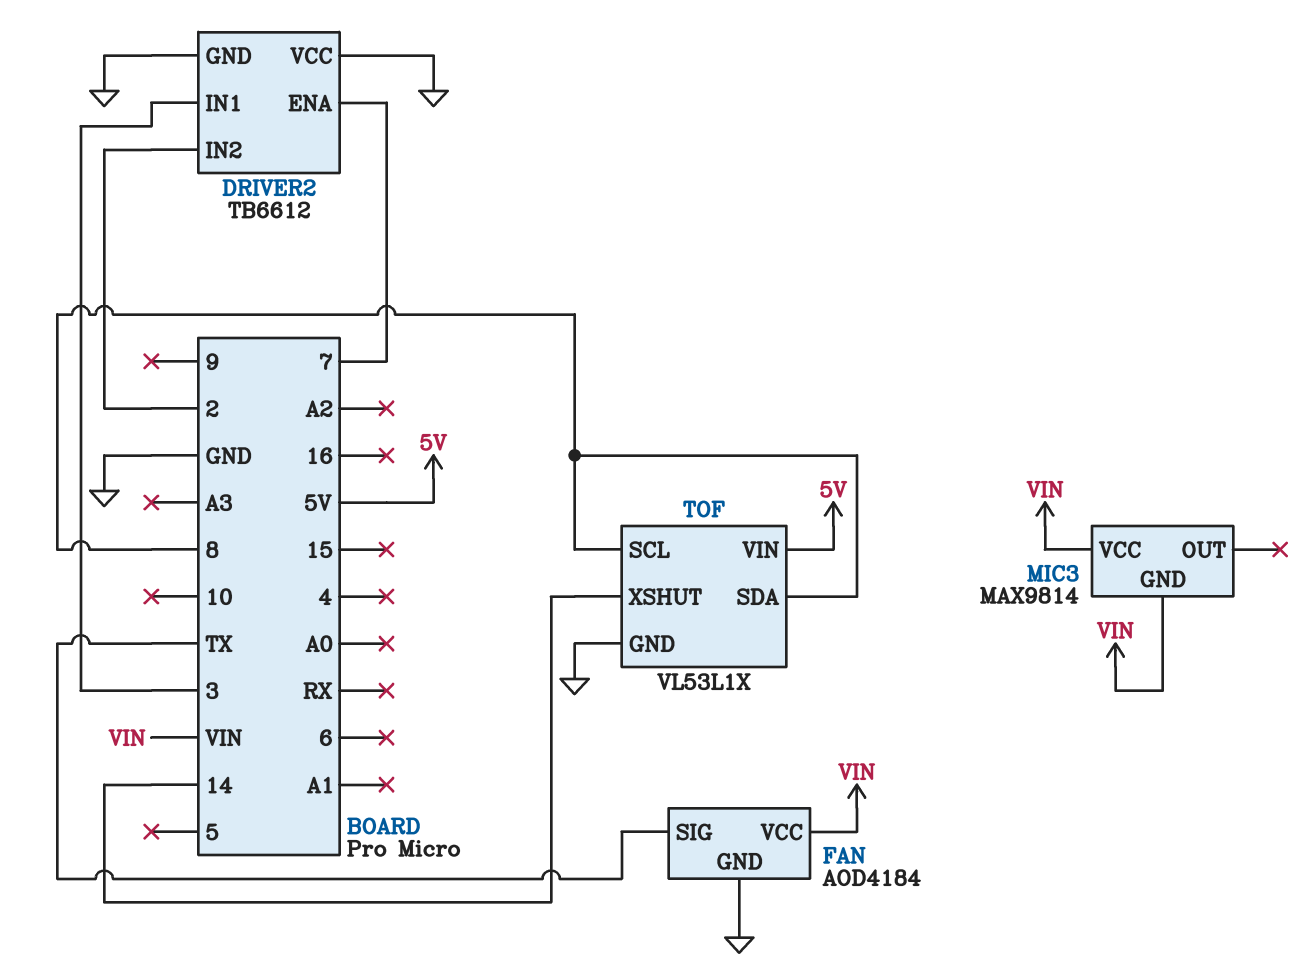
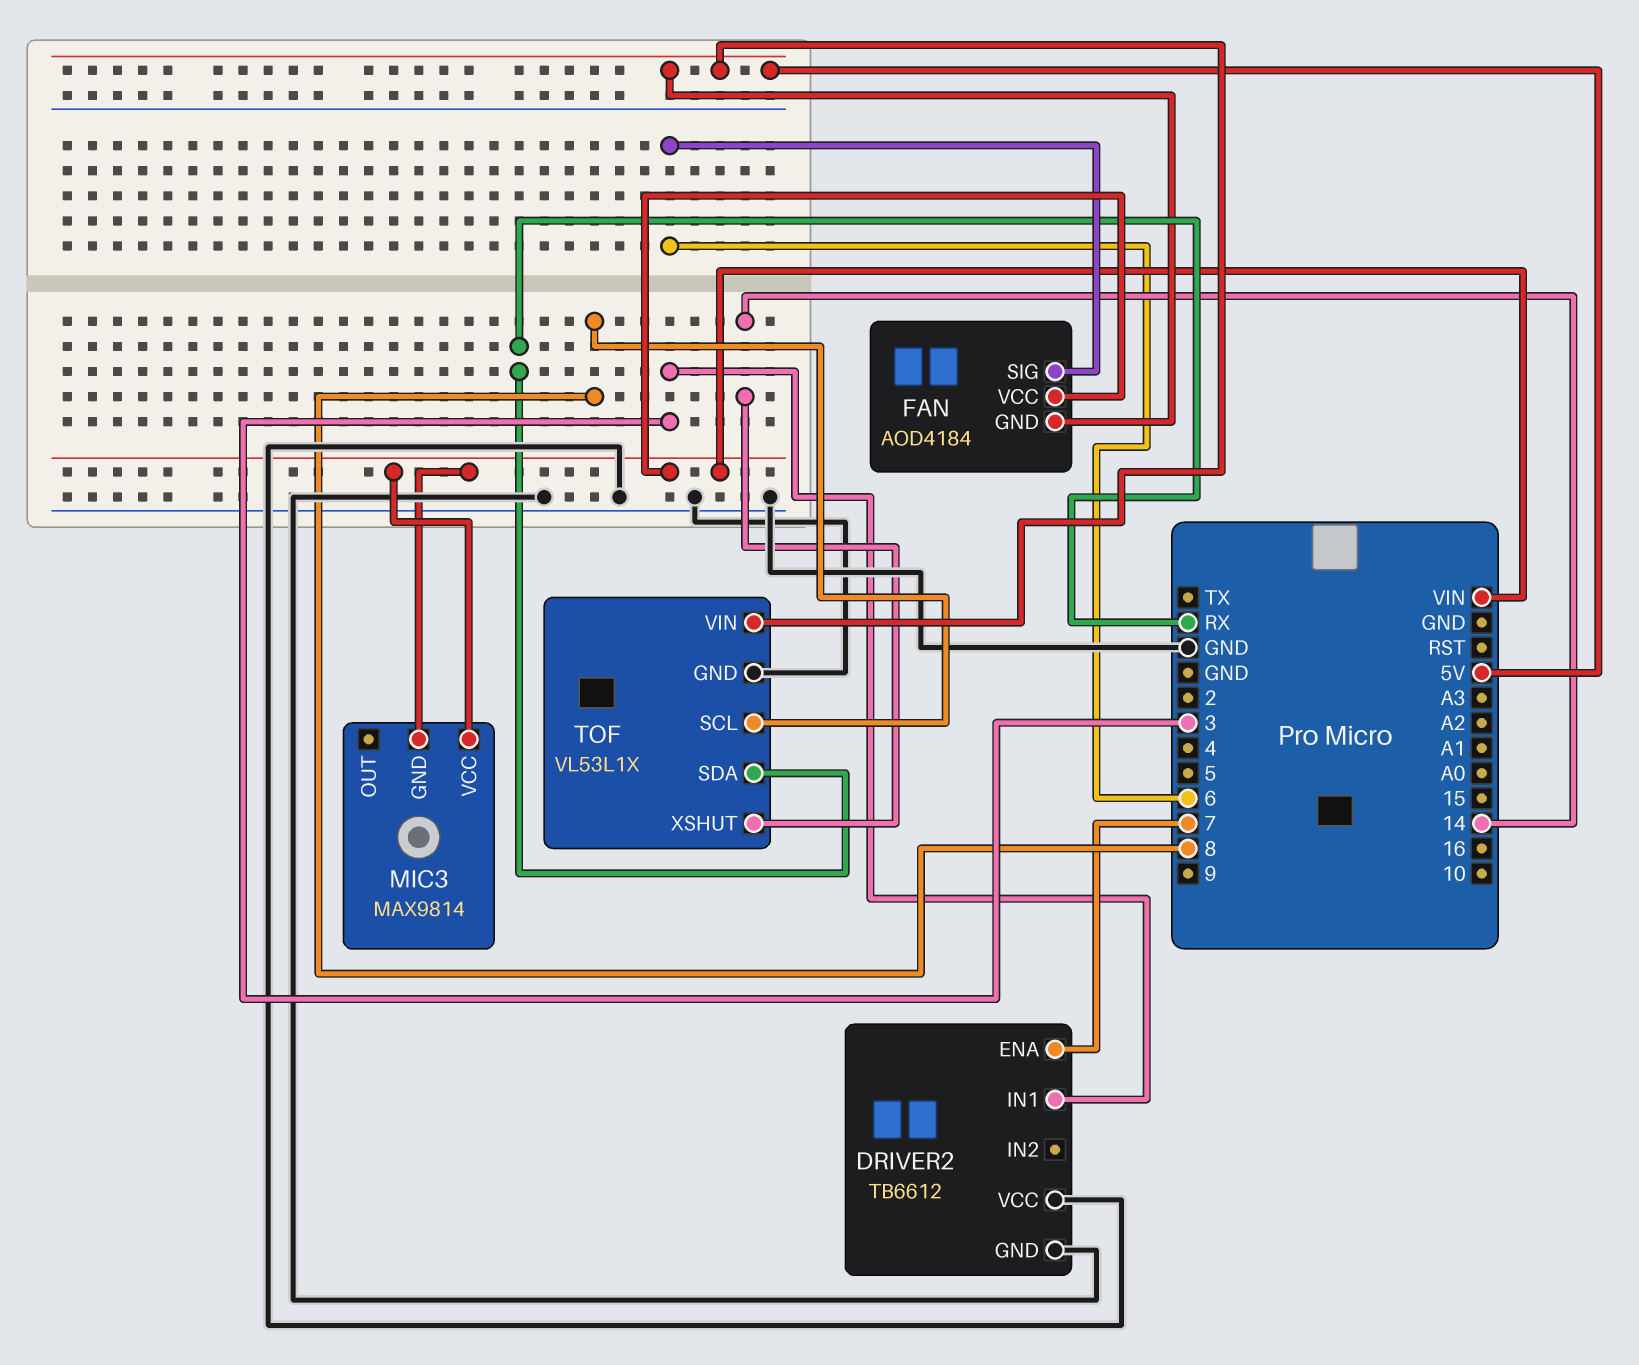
DRIVER2 pin IN2: 2 -> none
FAN pin GND: GND -> 5V
FAN pin SIG: TX -> 6
TOF pin SDA: 8 -> RX

